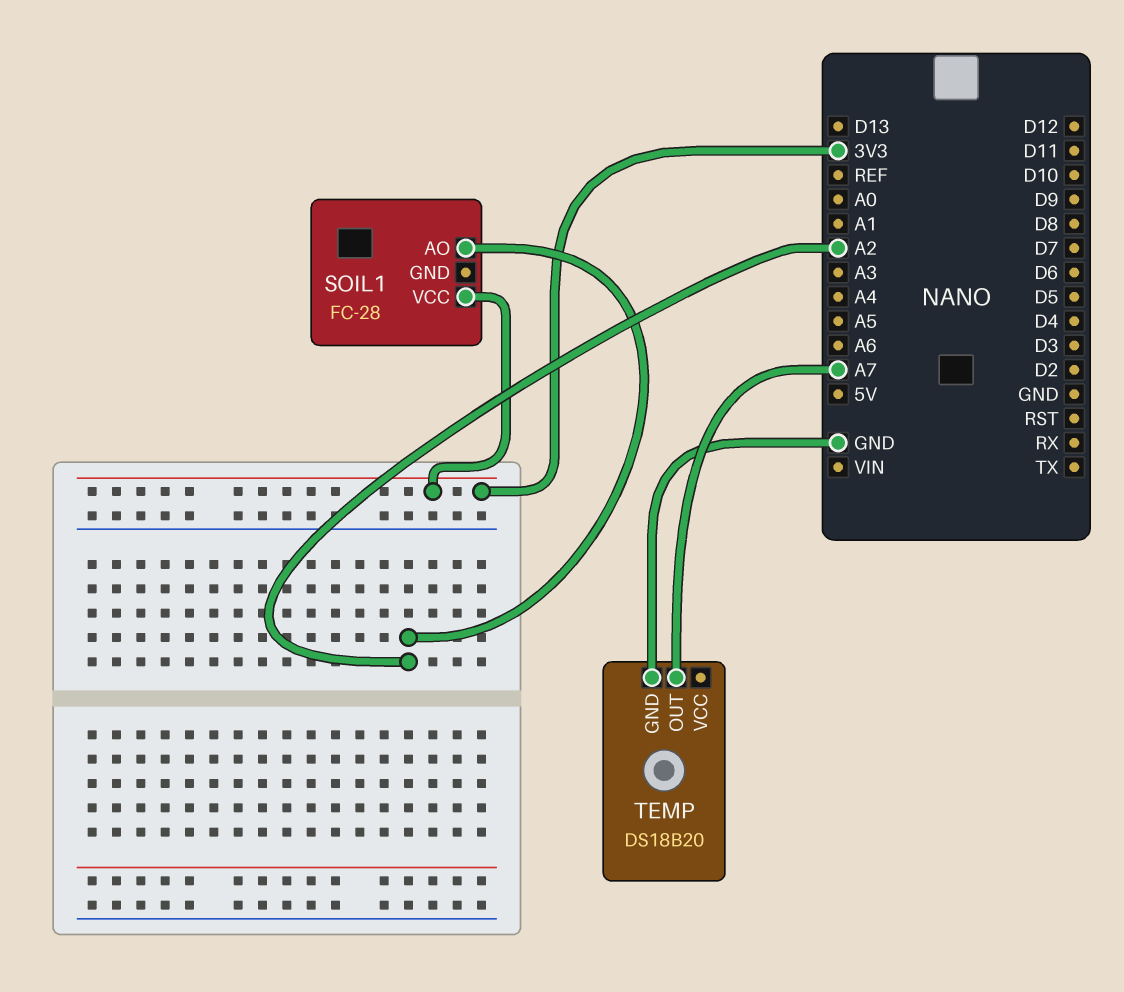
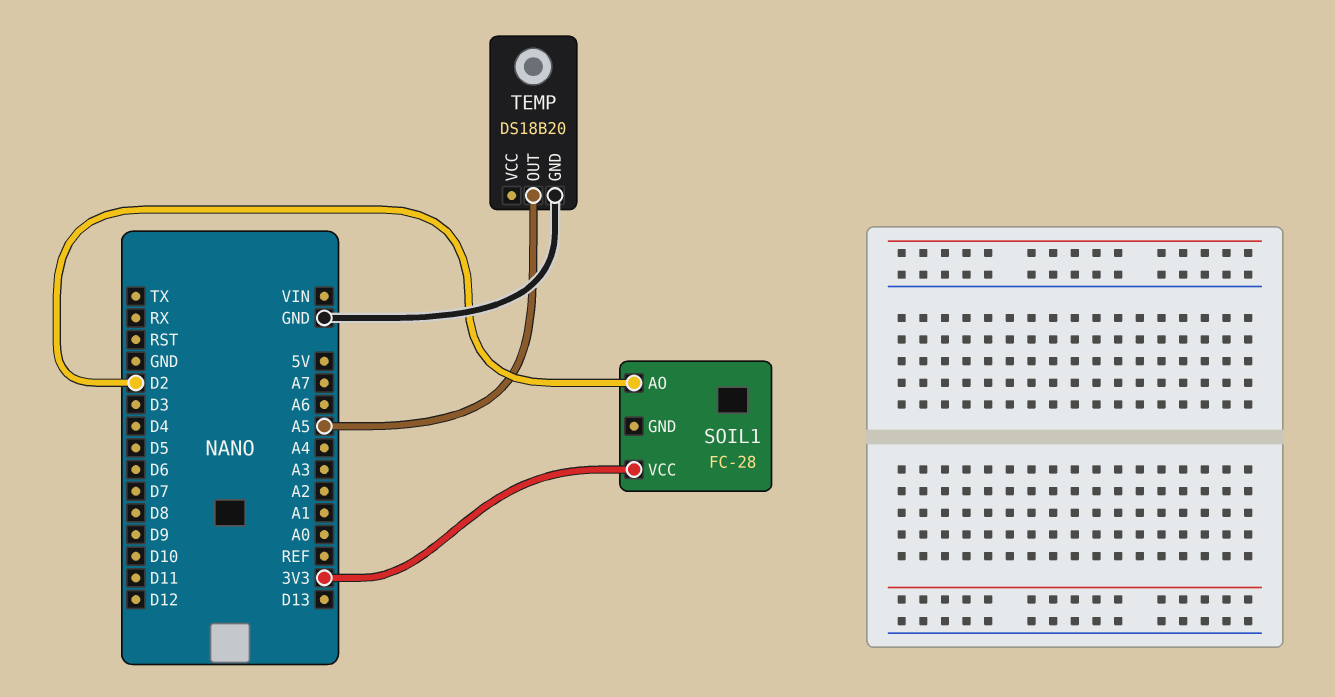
SOIL1 pin AO: A2 -> D2
TEMP pin OUT: A7 -> A5

